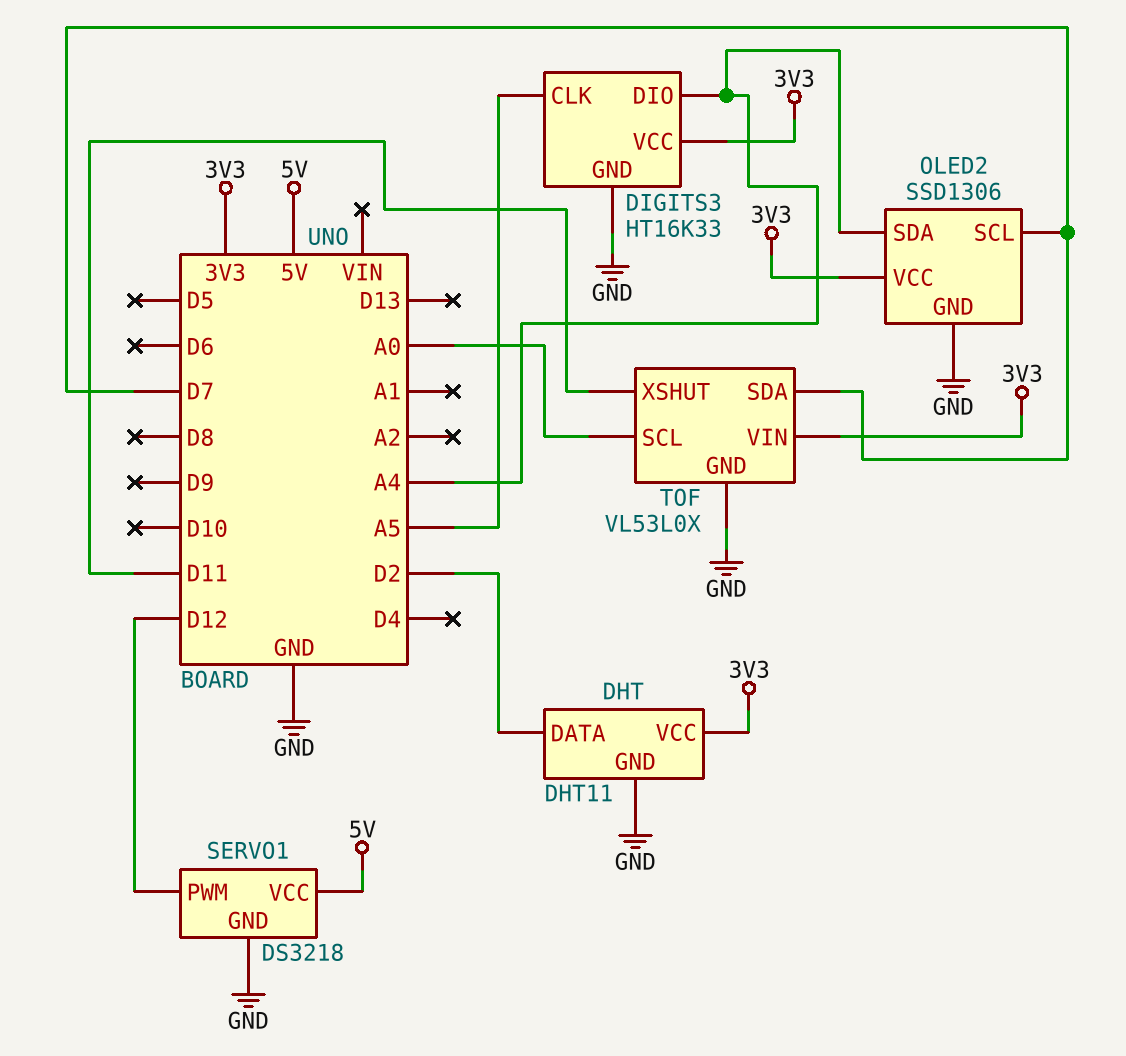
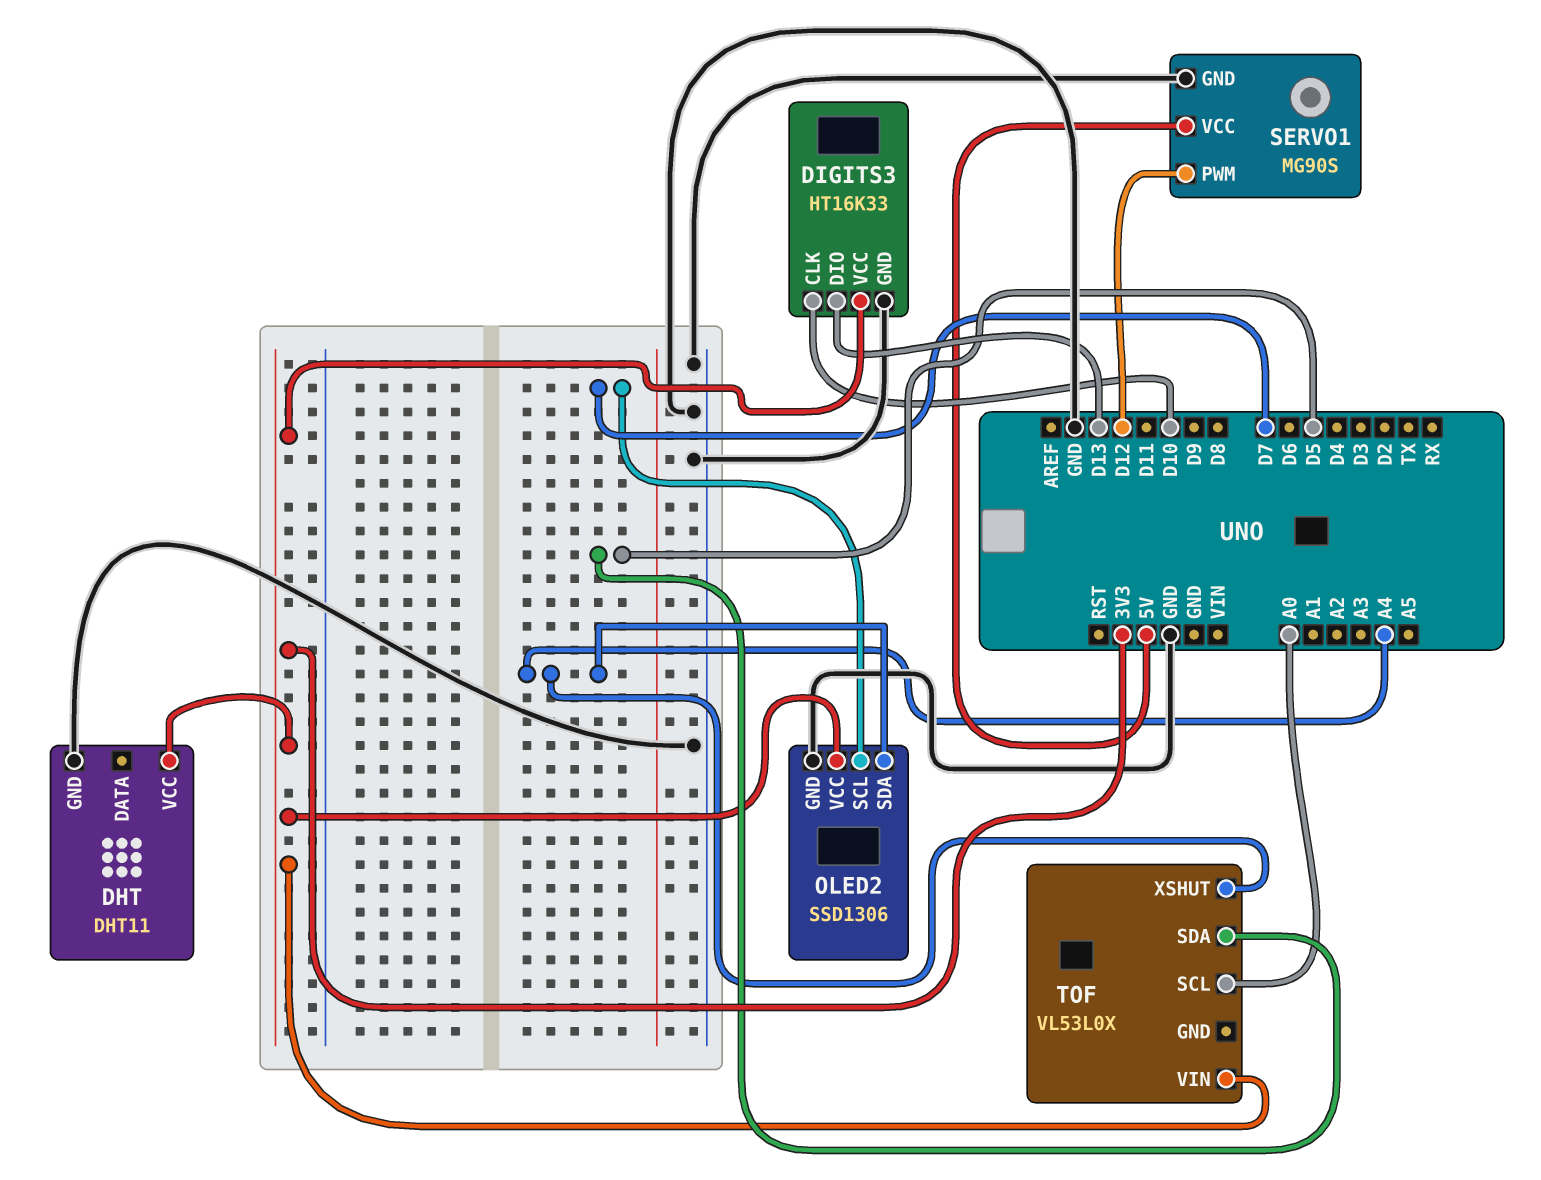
DHT pin DATA: D2 -> none
DIGITS3 pin CLK: A5 -> D10
DIGITS3 pin DIO: A4 -> D13
SERVO1: DS3218 -> MG90S
TOF pin GND: GND -> none
TOF pin SDA: D7 -> D5
TOF pin XSHUT: D11 -> A4

